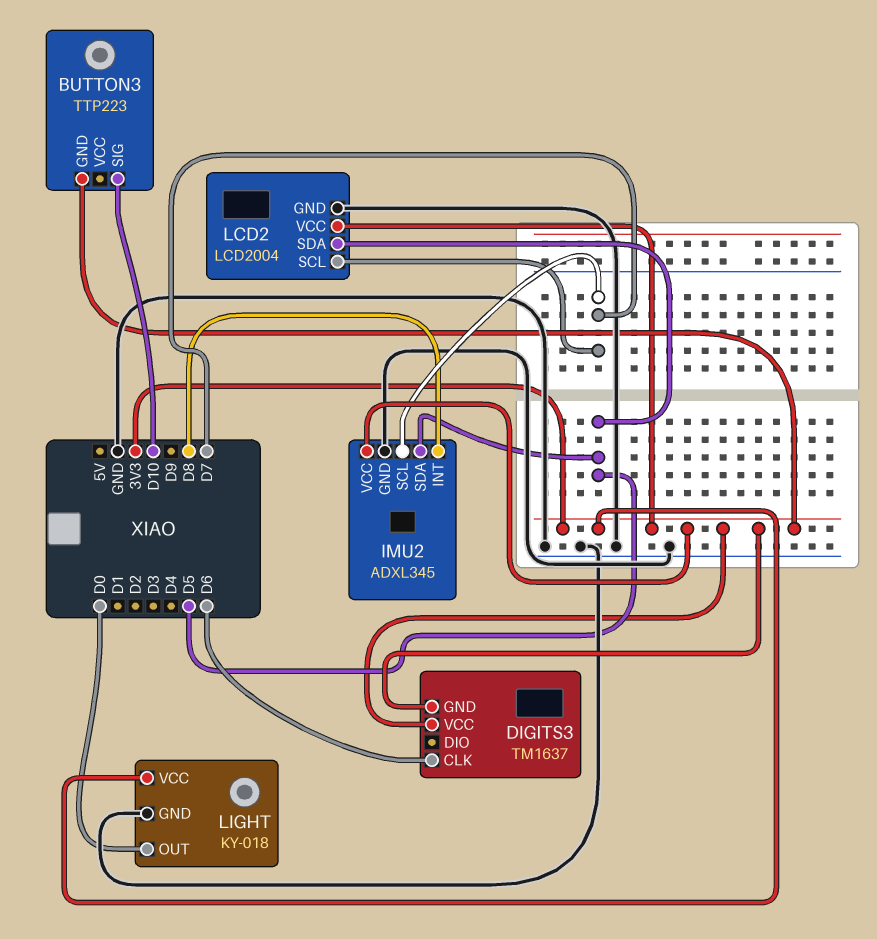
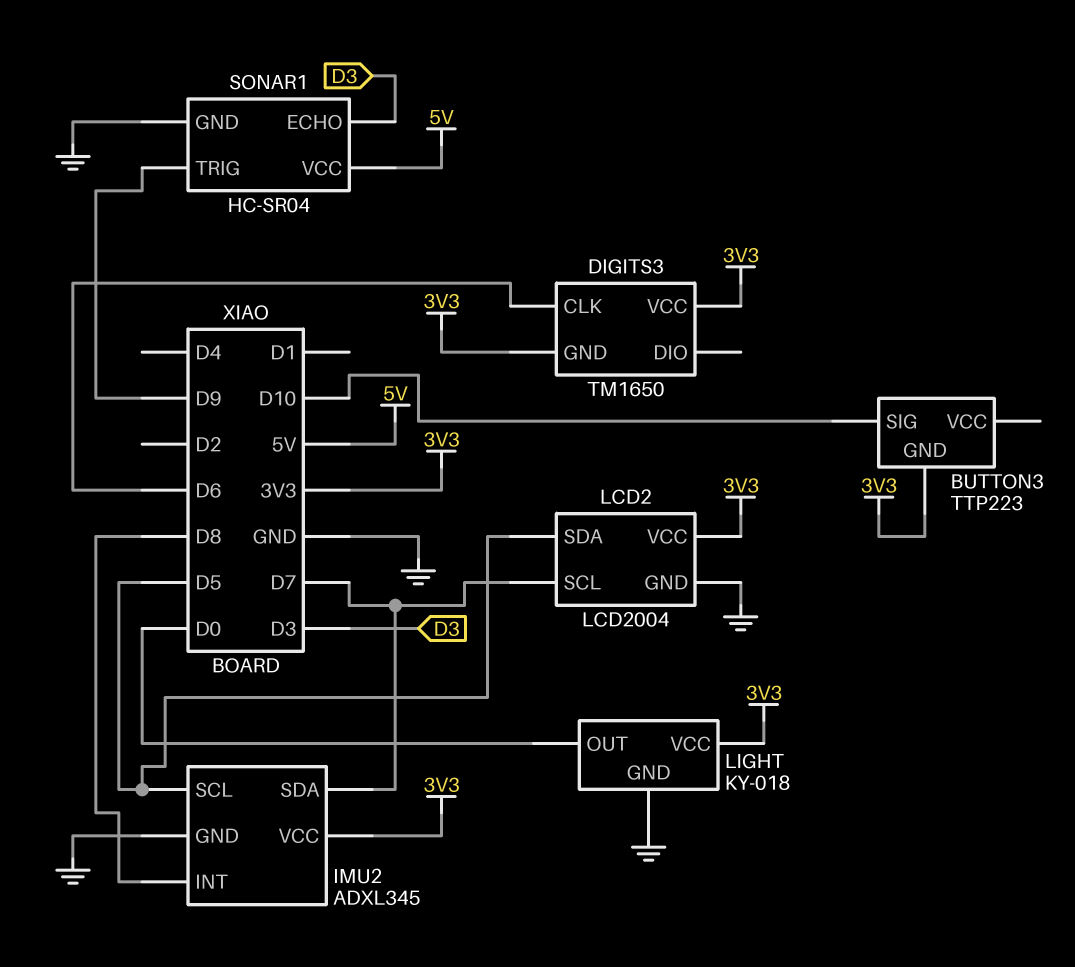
DIGITS3: TM1637 -> TM1650
IMU2 pin SCL: D7 -> D5
IMU2 pin SDA: D5 -> D7
SONAR1: none -> HC-SR04
SONAR1 pin ECHO: none -> D3
SONAR1 pin GND: none -> GND
SONAR1 pin TRIG: none -> D9
SONAR1 pin VCC: none -> 5V

